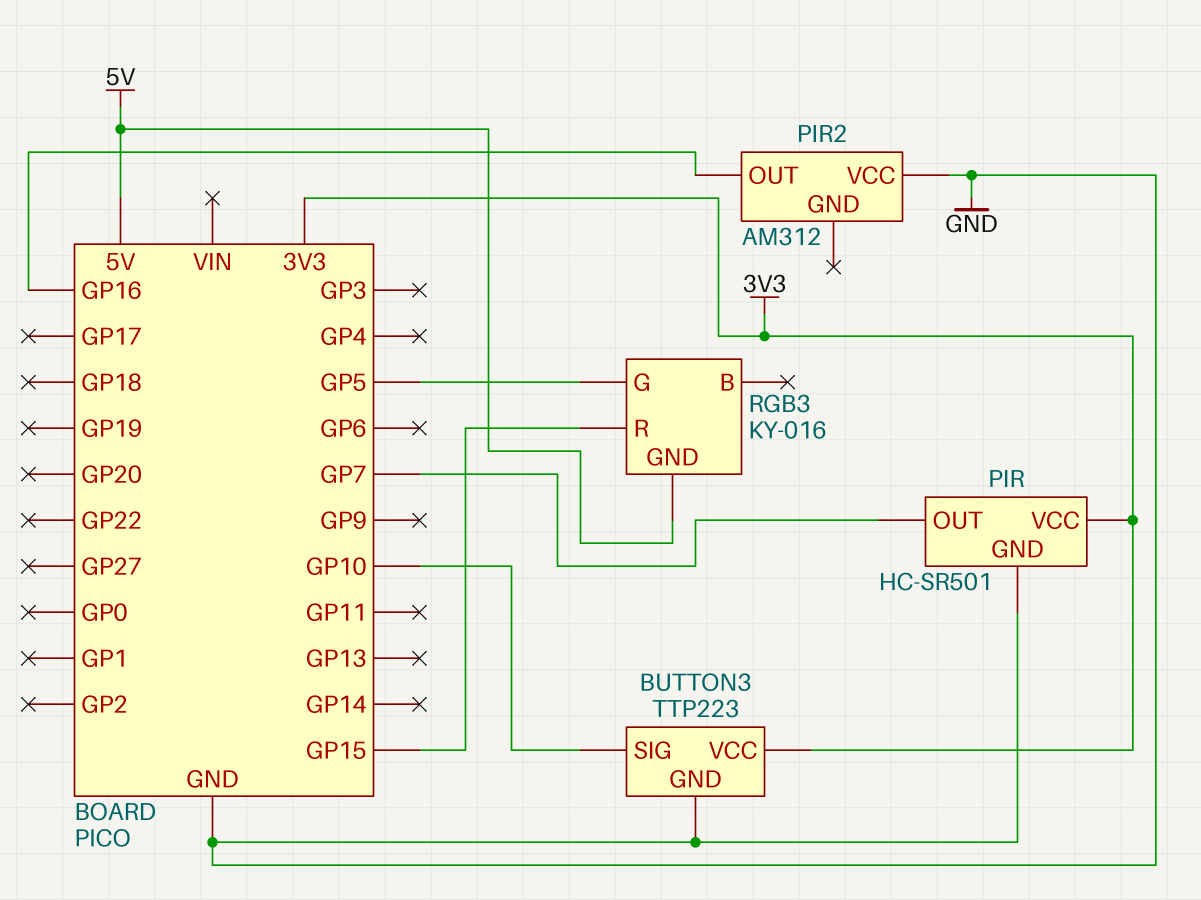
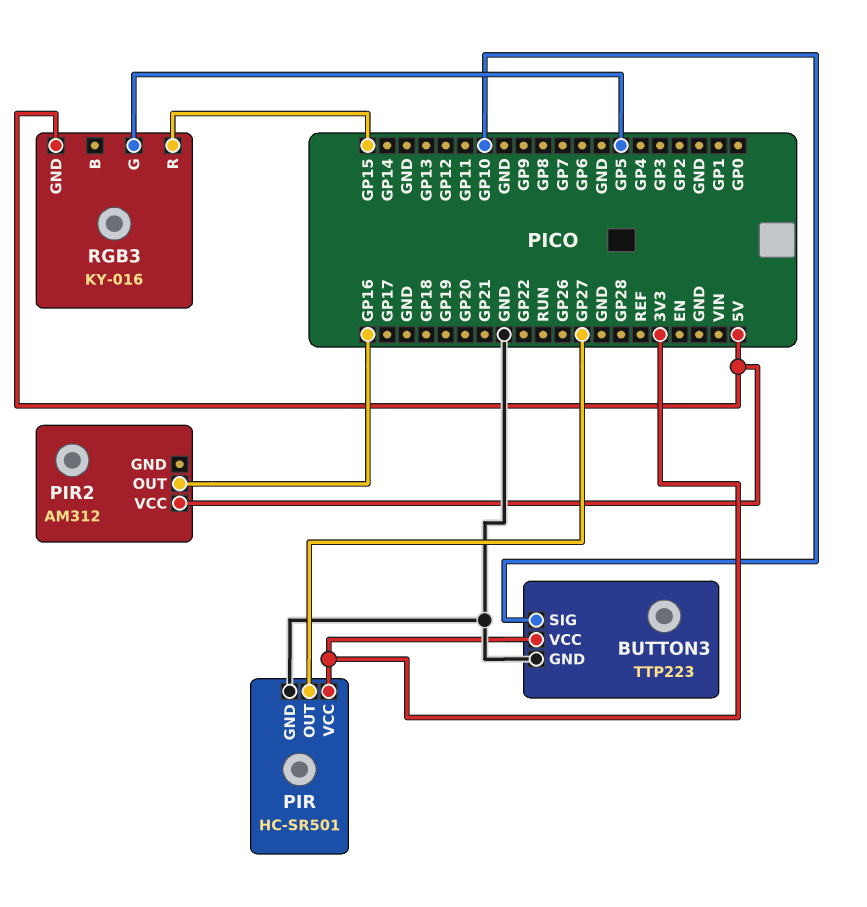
PIR pin OUT: GP7 -> GP27
PIR2 pin VCC: GND -> 5V

